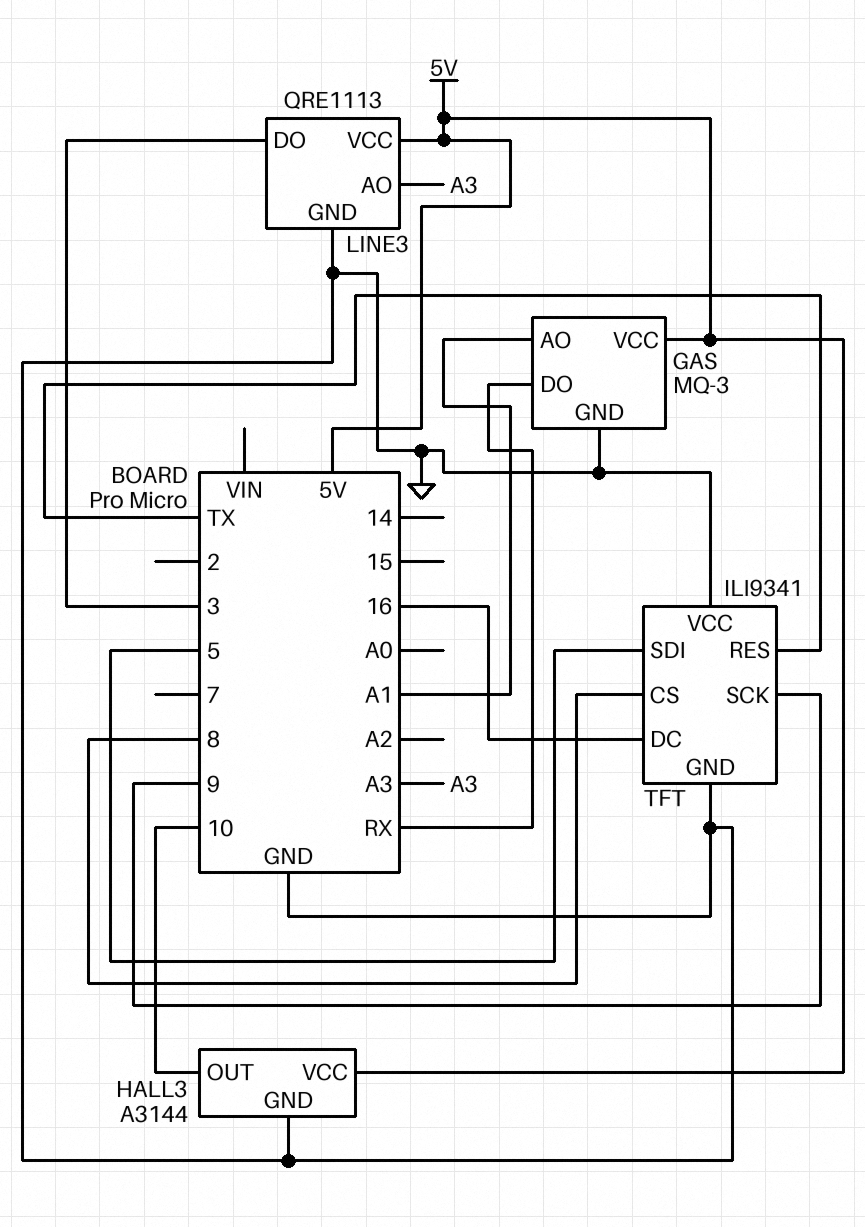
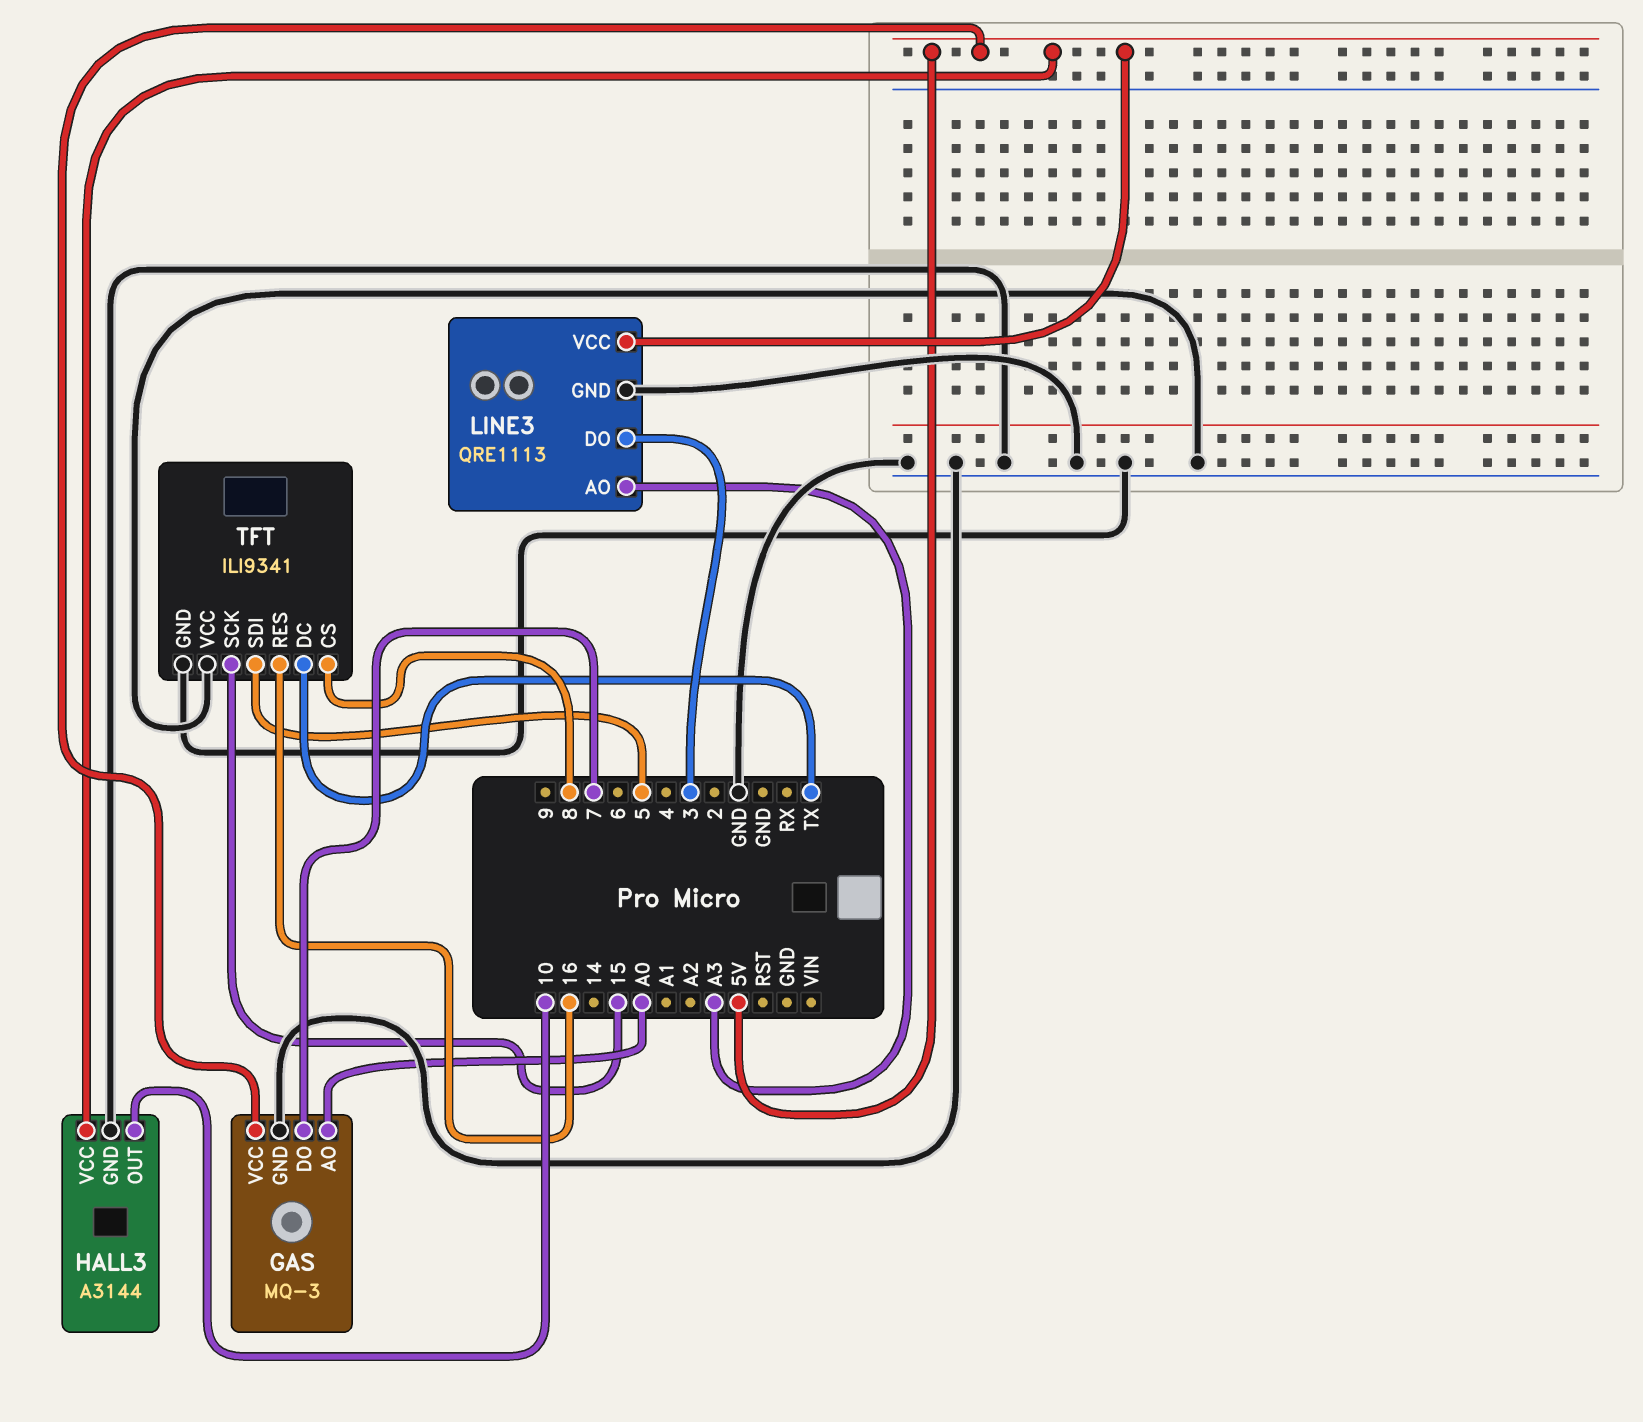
GAS pin AO: A1 -> A0
GAS pin DO: RX -> 7
TFT pin DC: 16 -> TX
TFT pin RES: TX -> 16
TFT pin SCK: 9 -> 15

